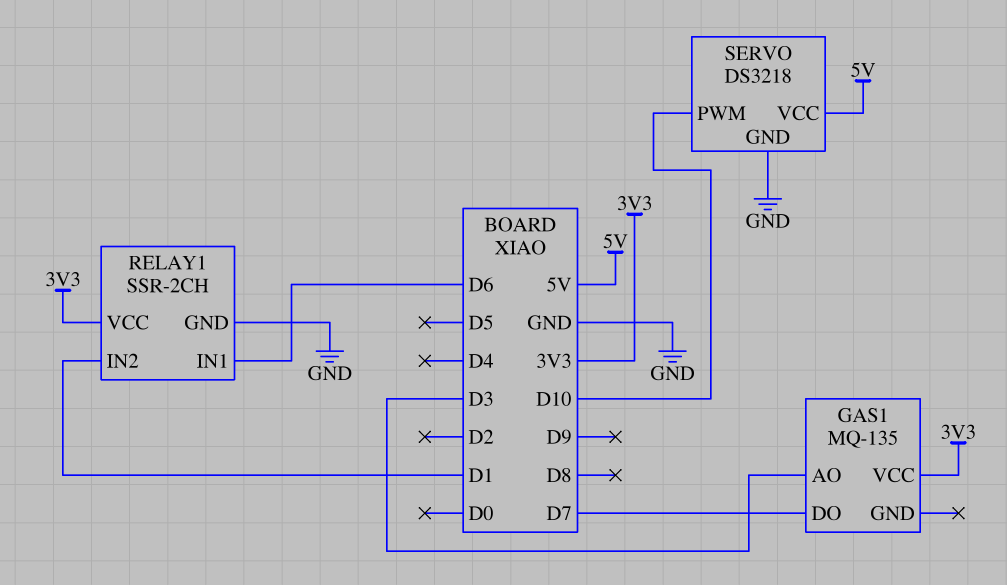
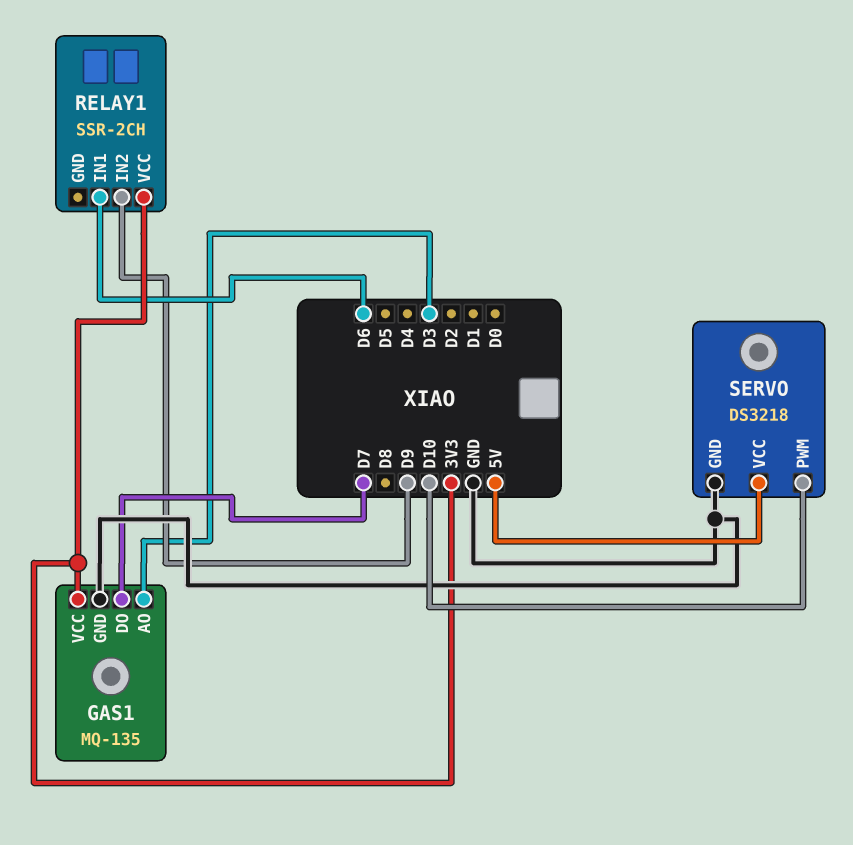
GAS1 pin GND: none -> GND
RELAY1 pin GND: GND -> none
RELAY1 pin IN2: D1 -> D9

